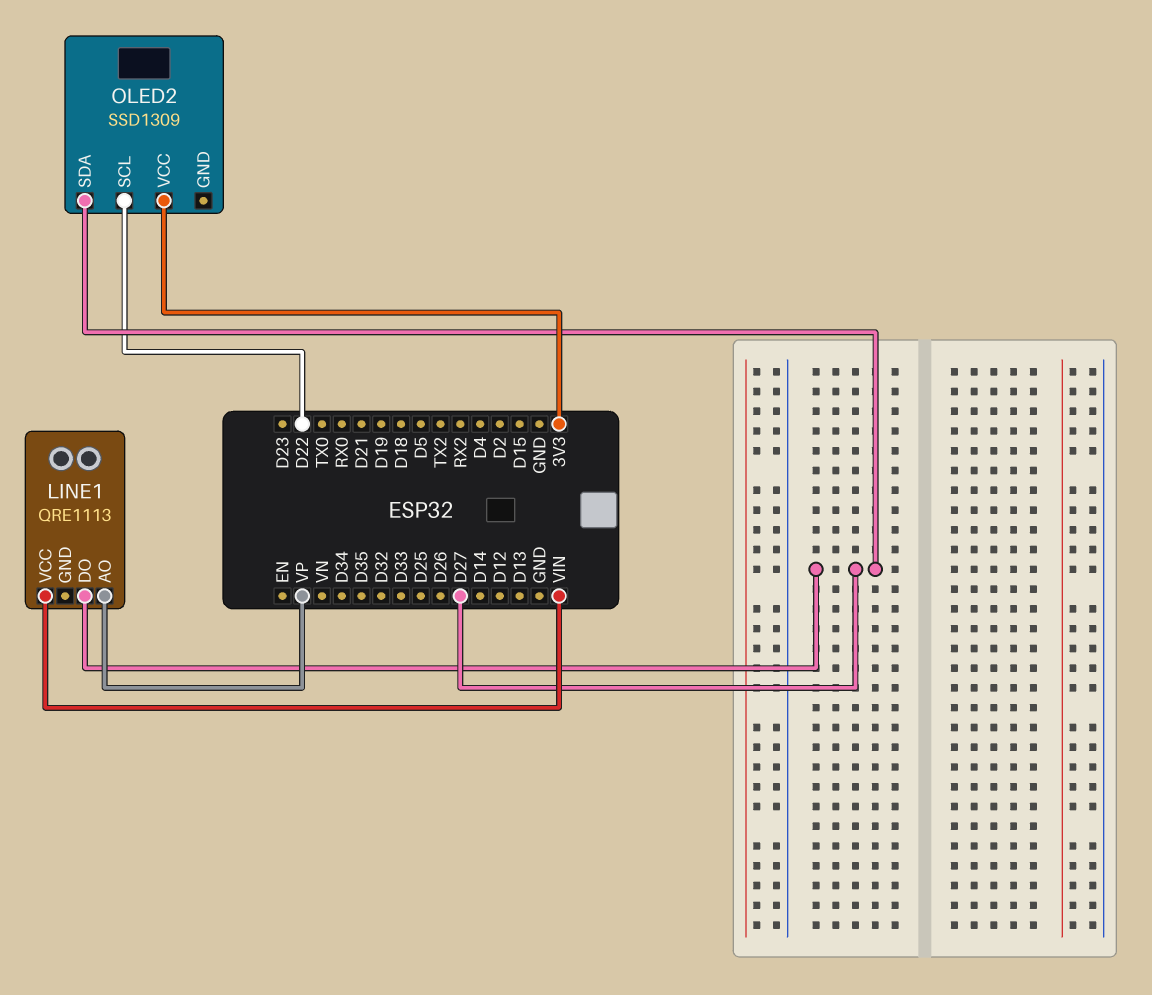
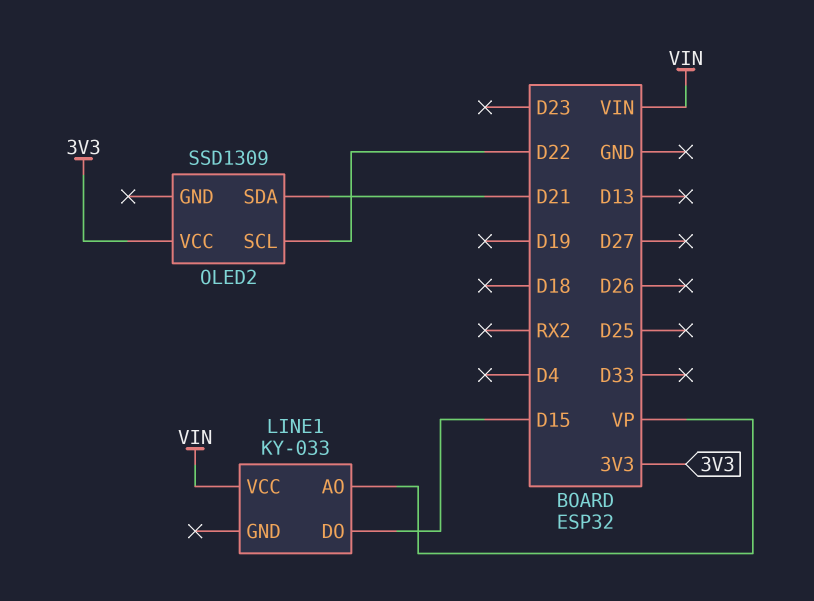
LINE1: QRE1113 -> KY-033
LINE1 pin DO: D27 -> D15
OLED2 pin SDA: D27 -> D21

